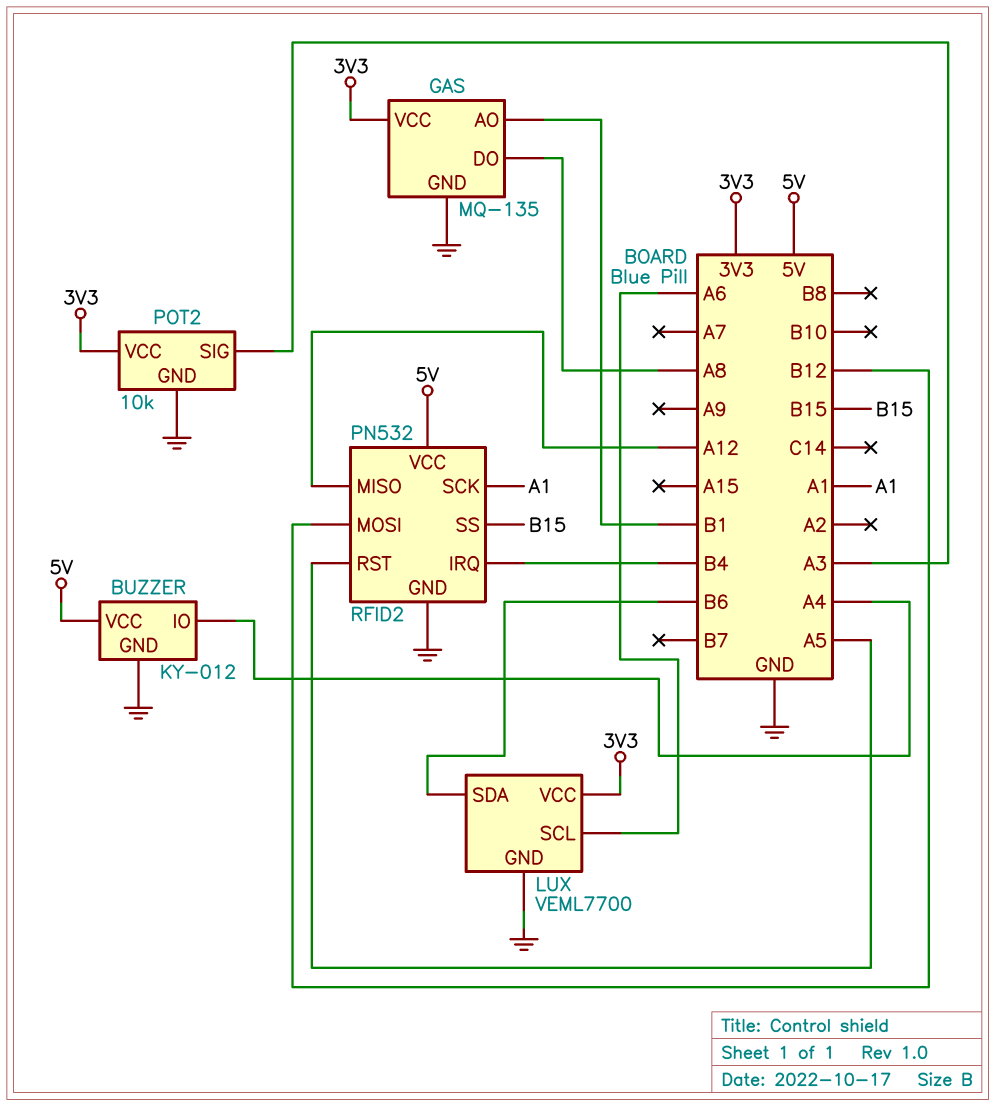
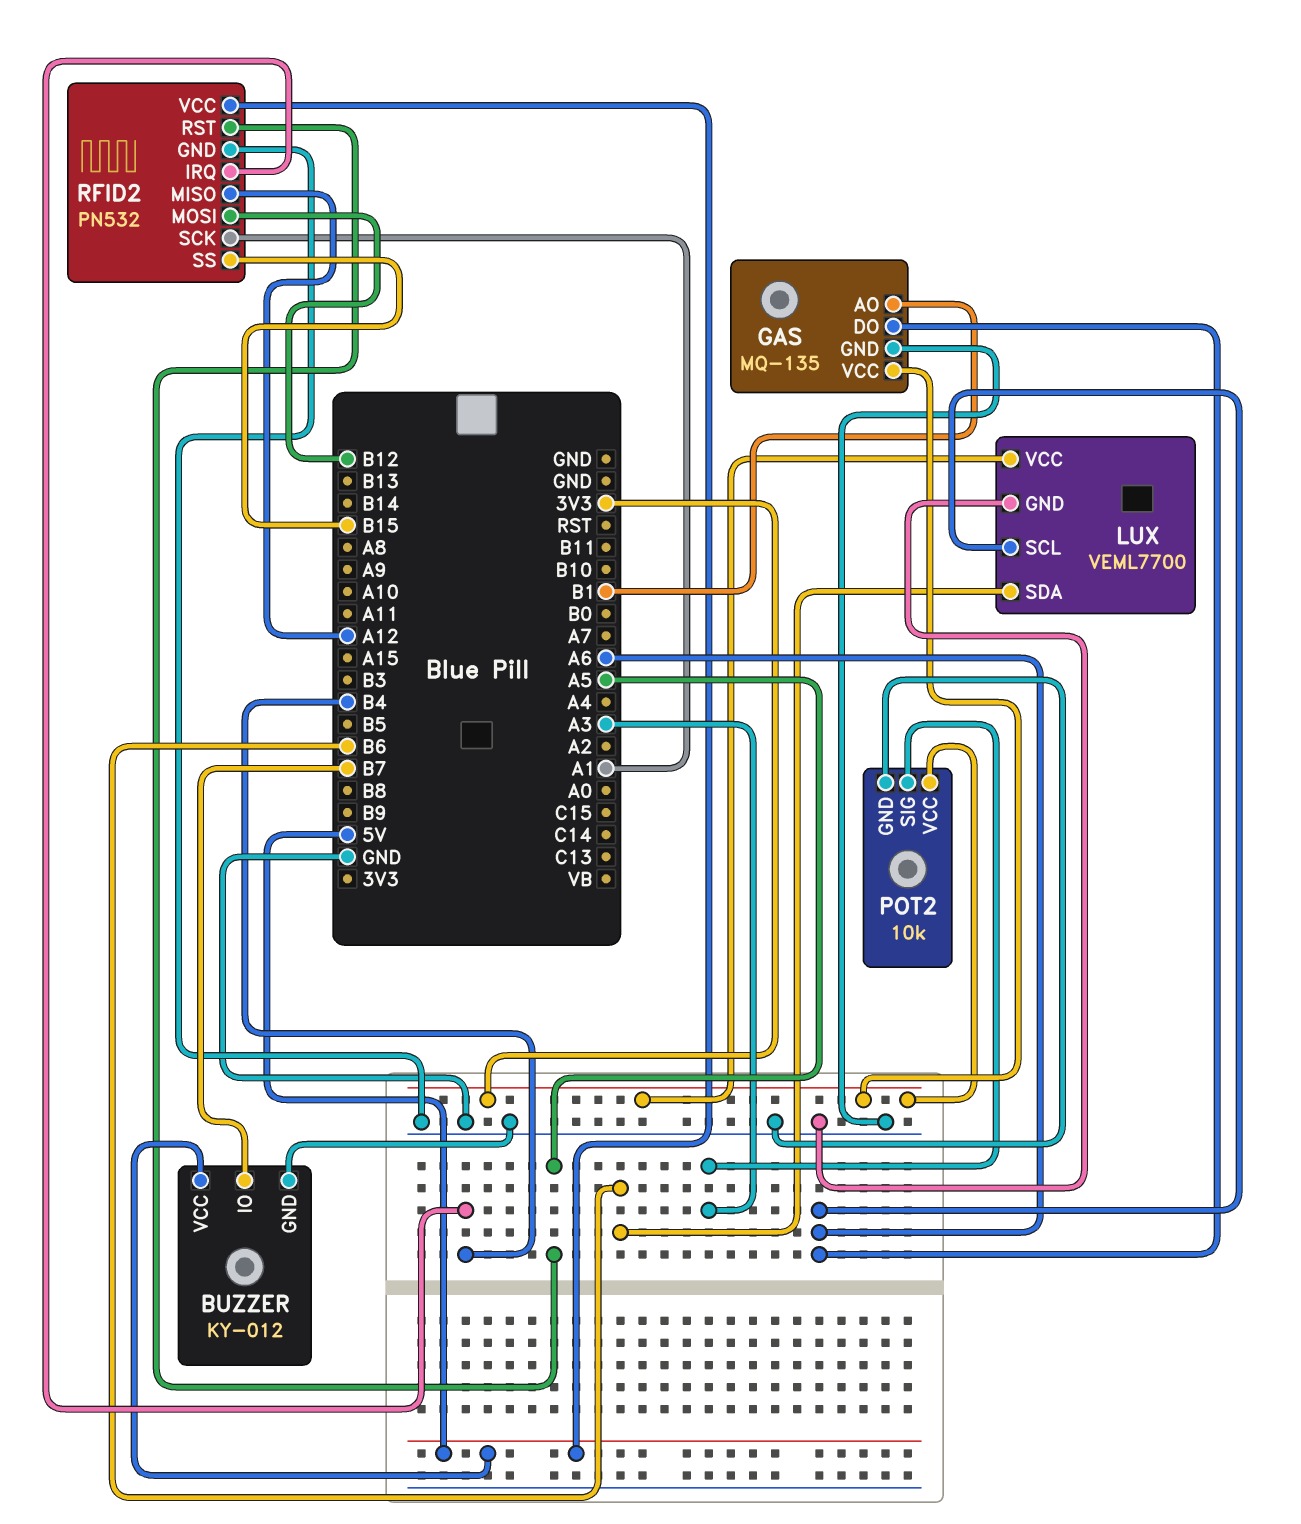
BUZZER pin IO: A4 -> B7
GAS pin DO: A8 -> A6

